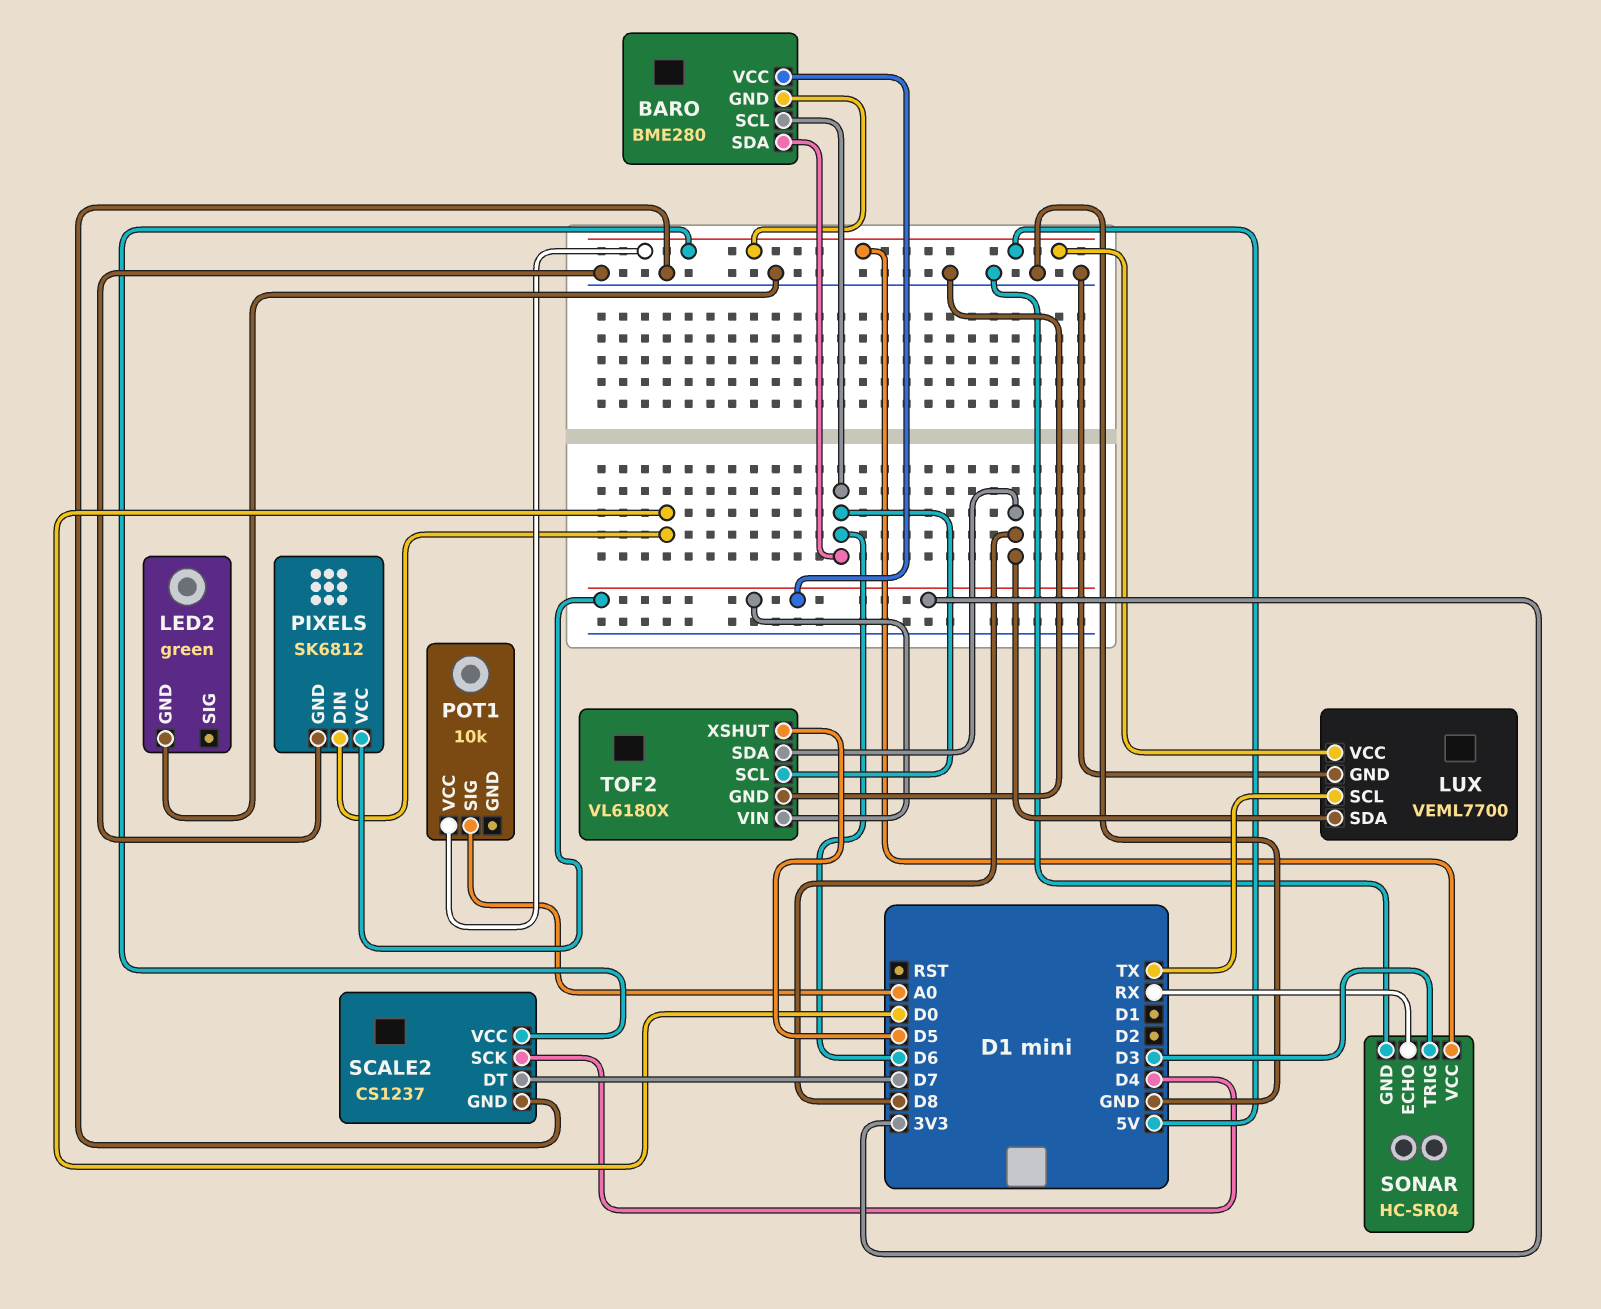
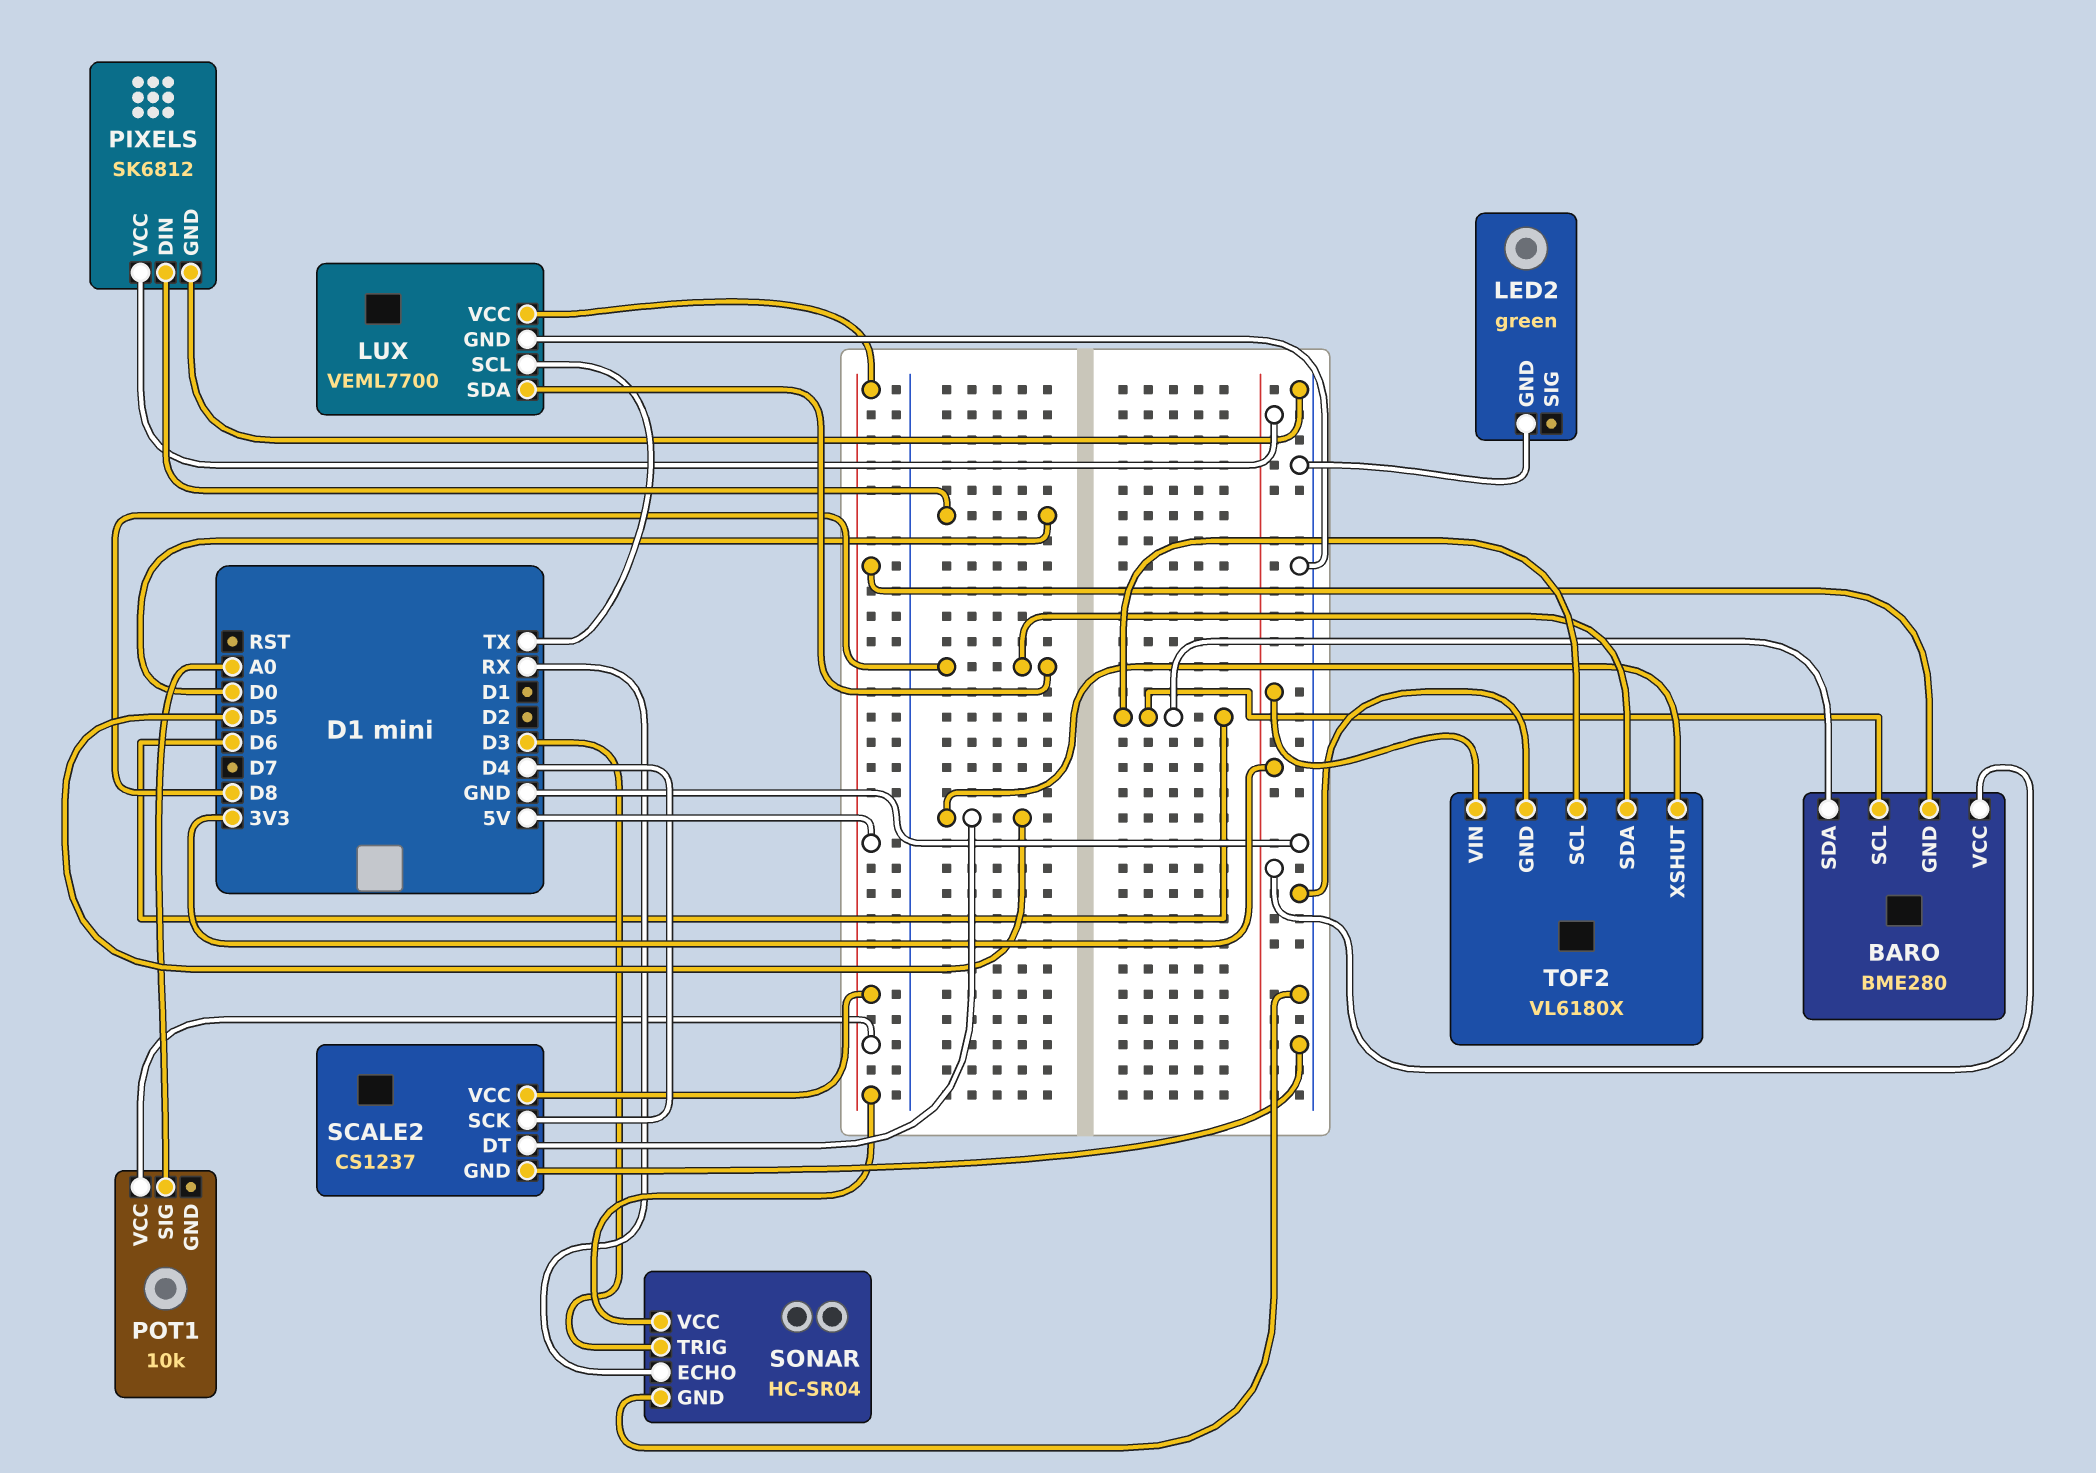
SCALE2 pin DT: D7 -> D5

